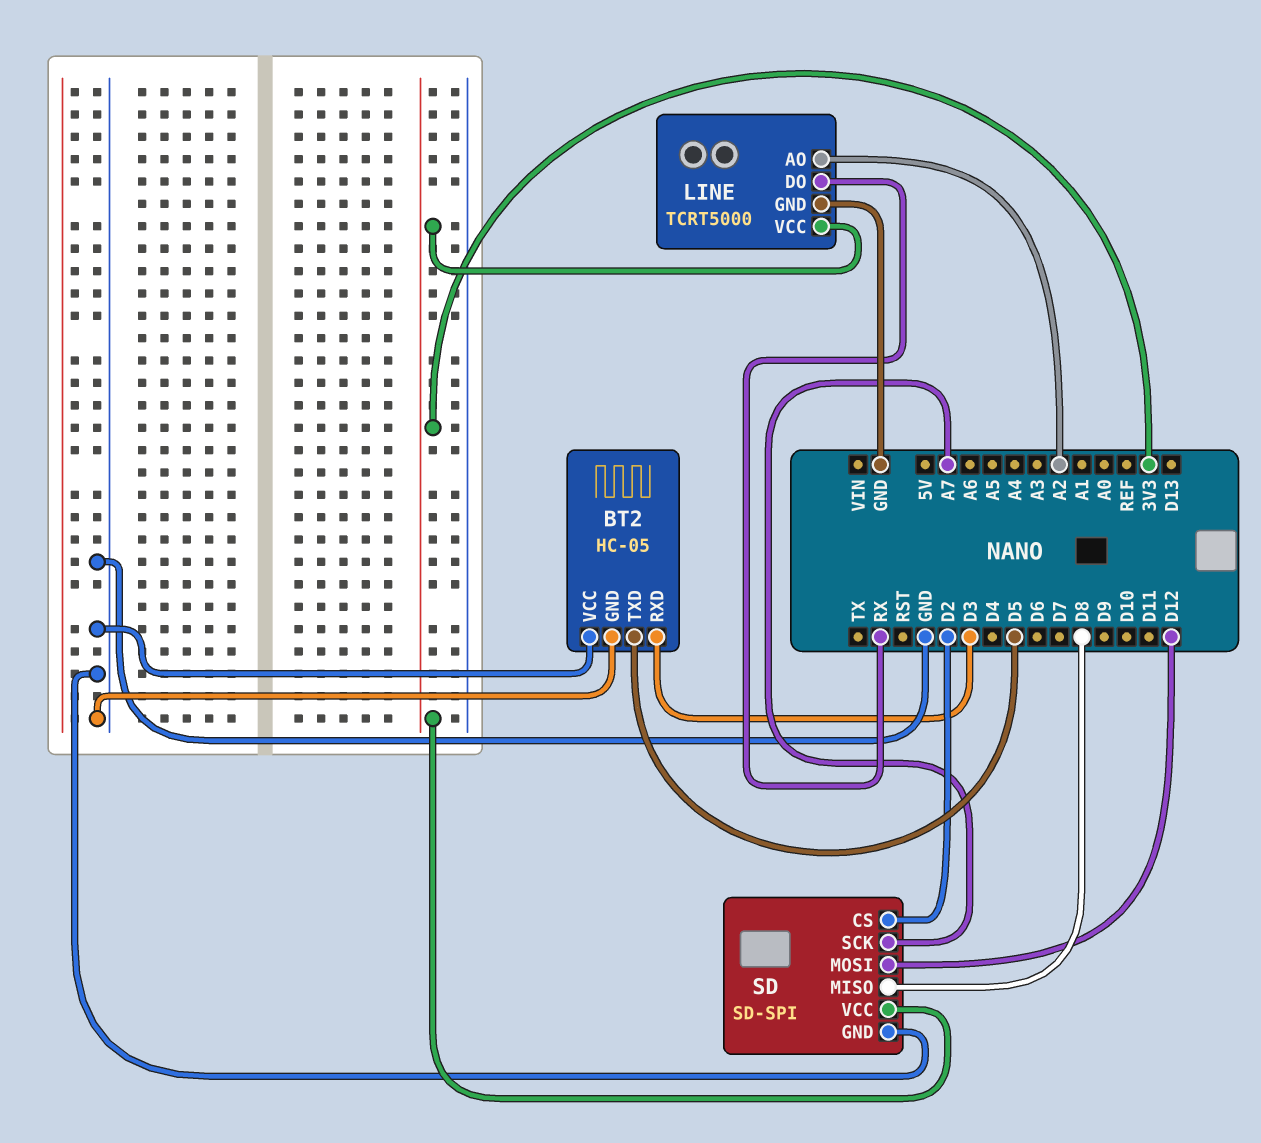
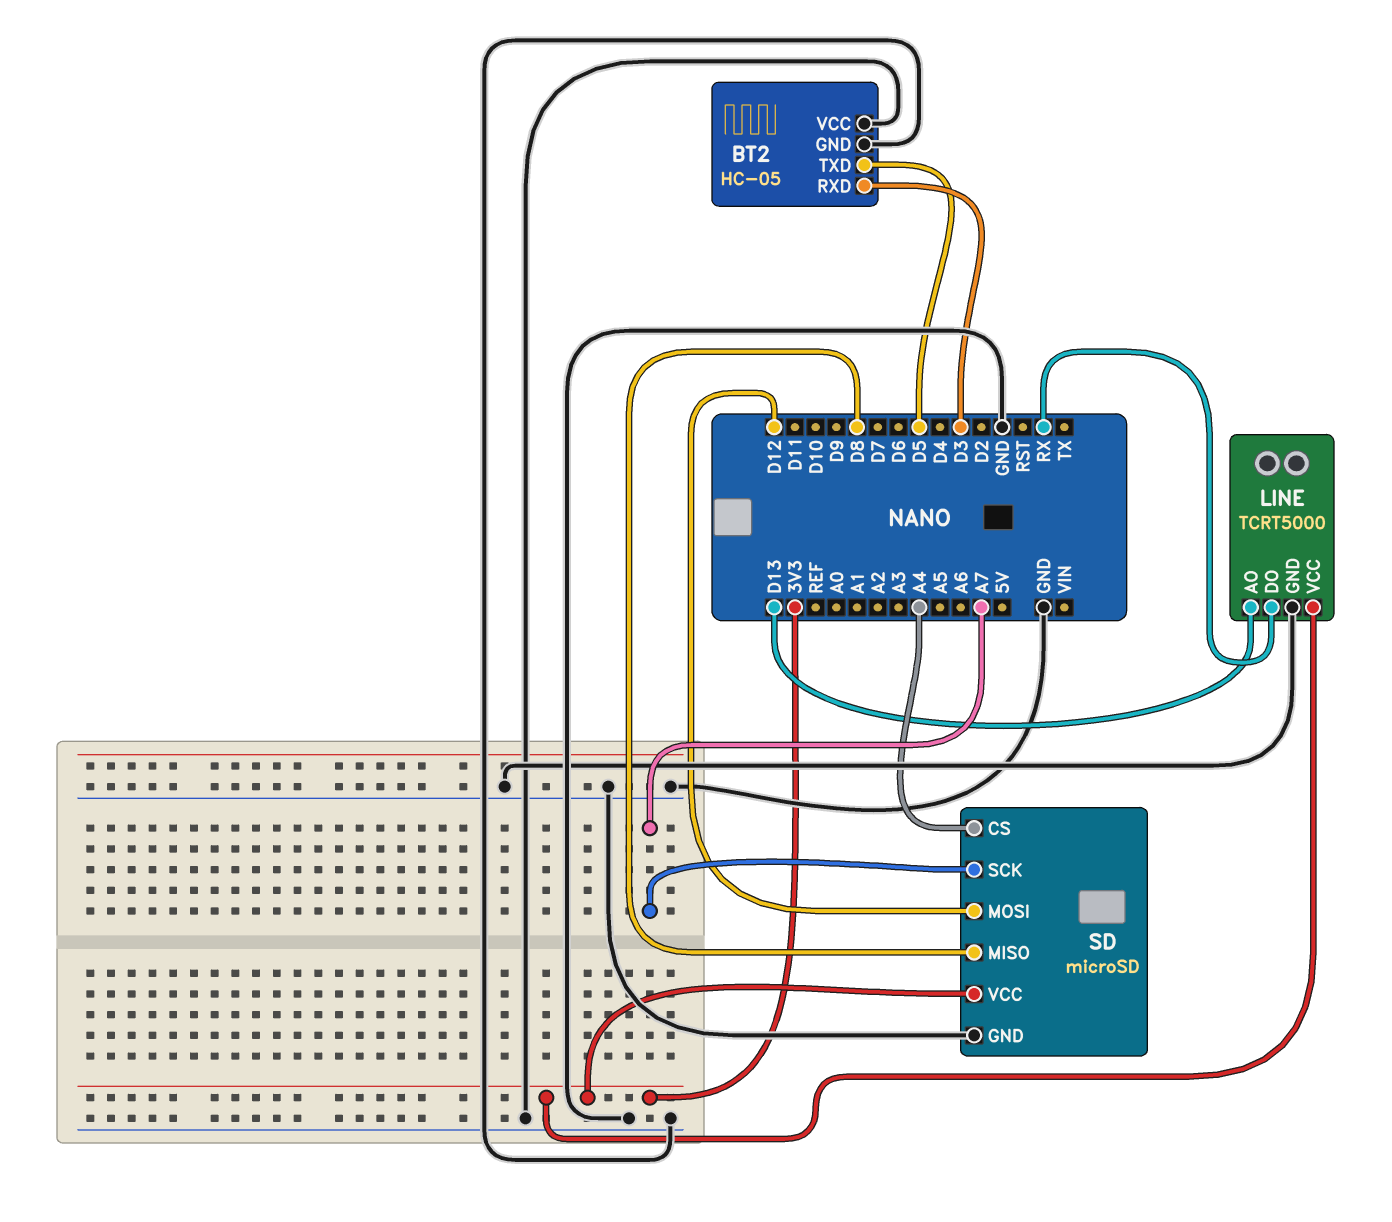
LINE pin AO: A2 -> D13
SD: SD-SPI -> microSD
SD pin CS: D2 -> A4

